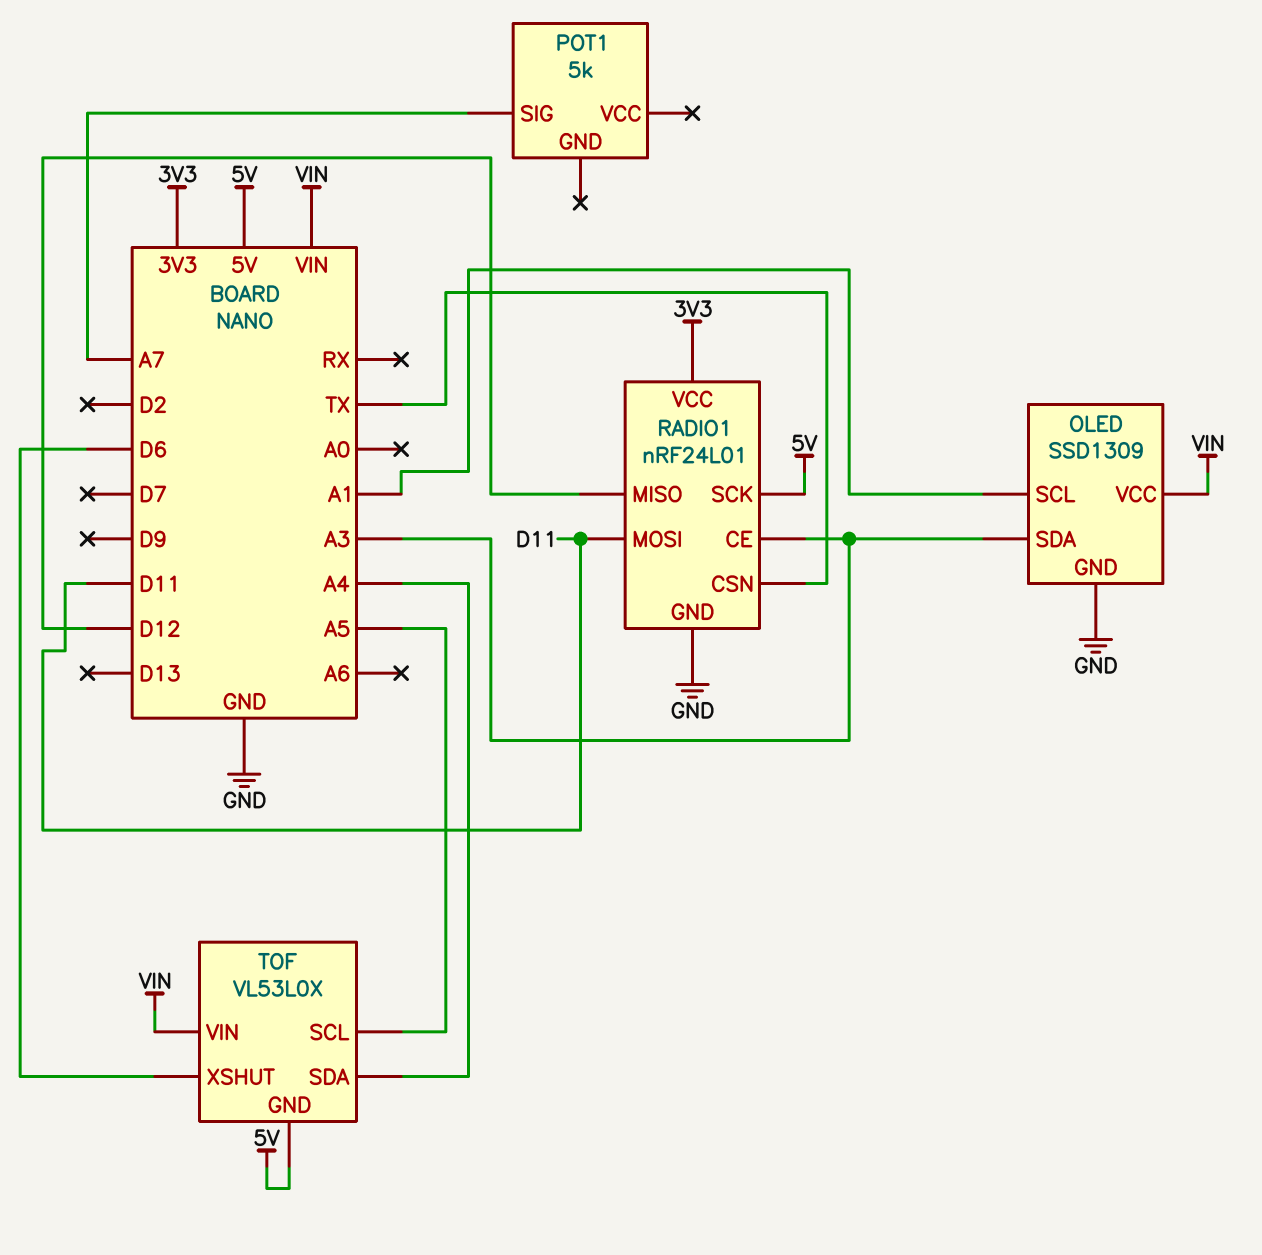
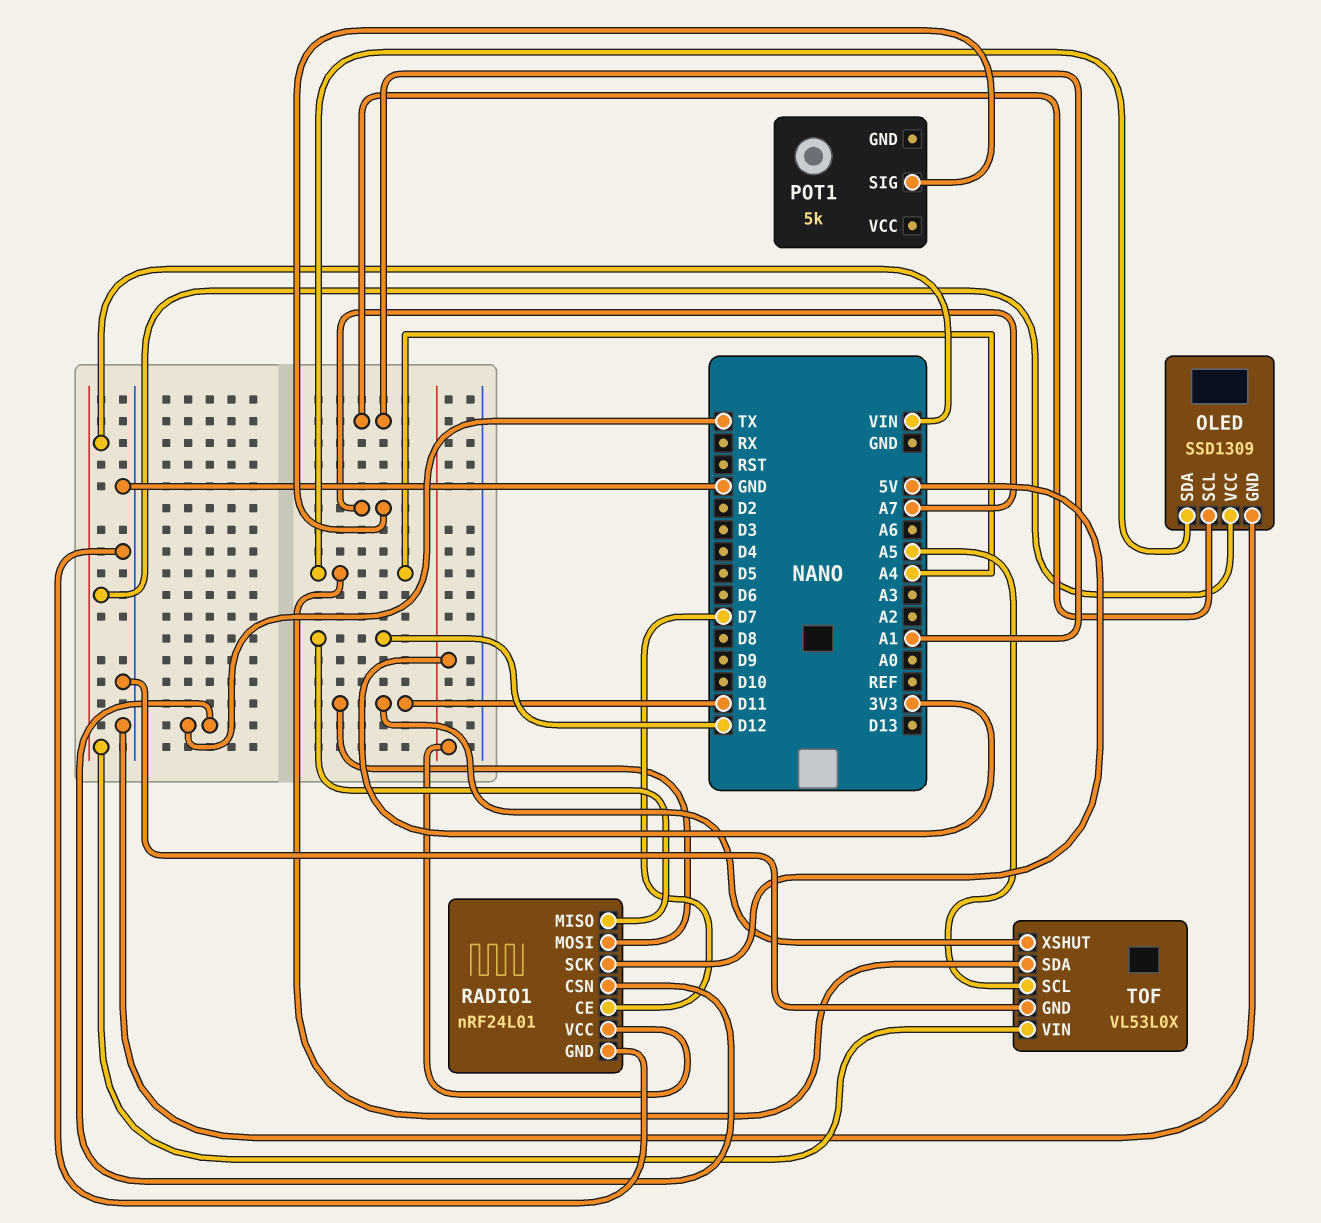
OLED pin SDA: A3 -> A4
RADIO1 pin CE: A3 -> D7
TOF pin GND: 5V -> GND
TOF pin XSHUT: D6 -> D11

